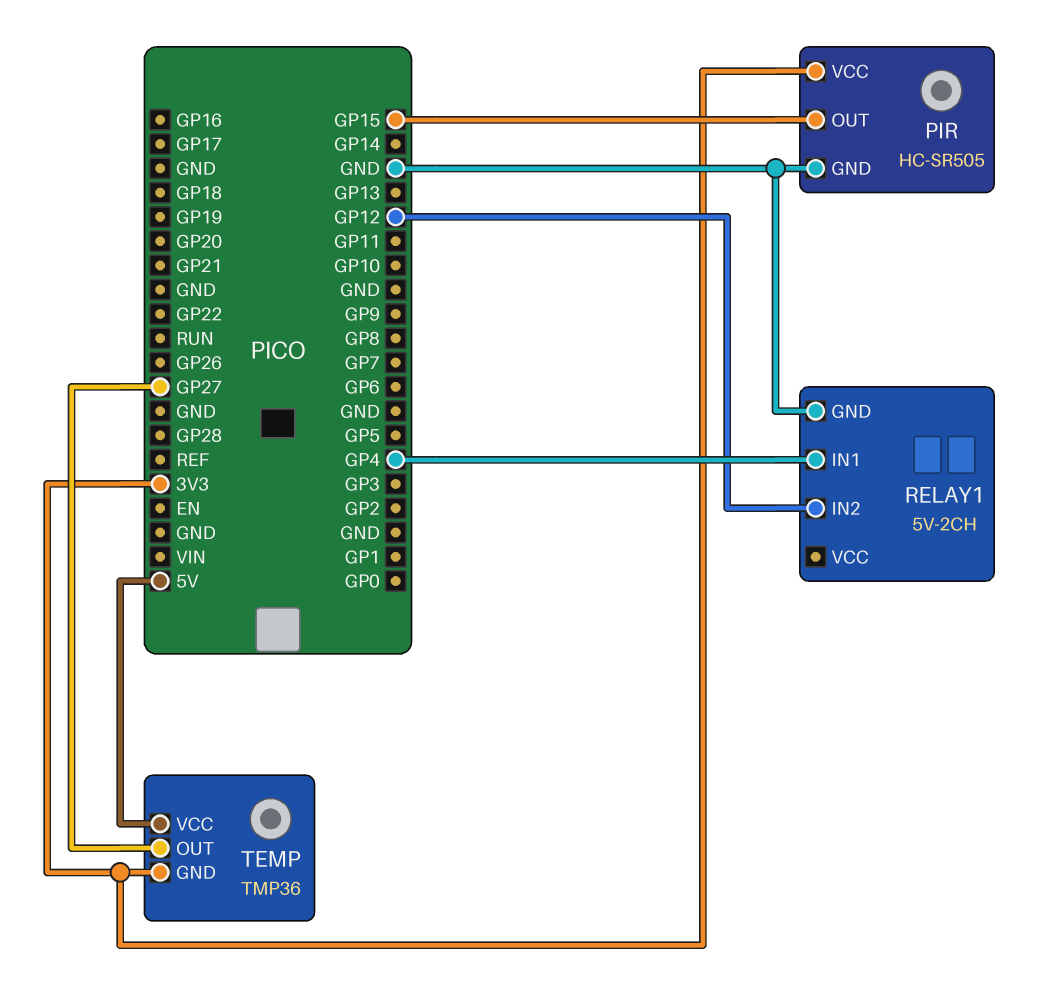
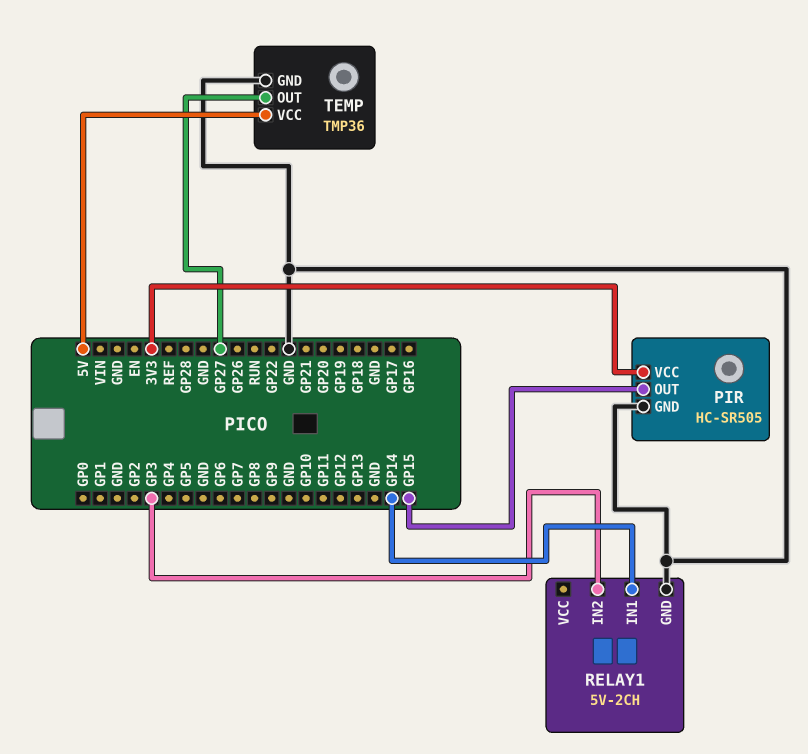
RELAY1 pin IN1: GP4 -> GP14
RELAY1 pin IN2: GP12 -> GP3
TEMP pin GND: 3V3 -> GND

